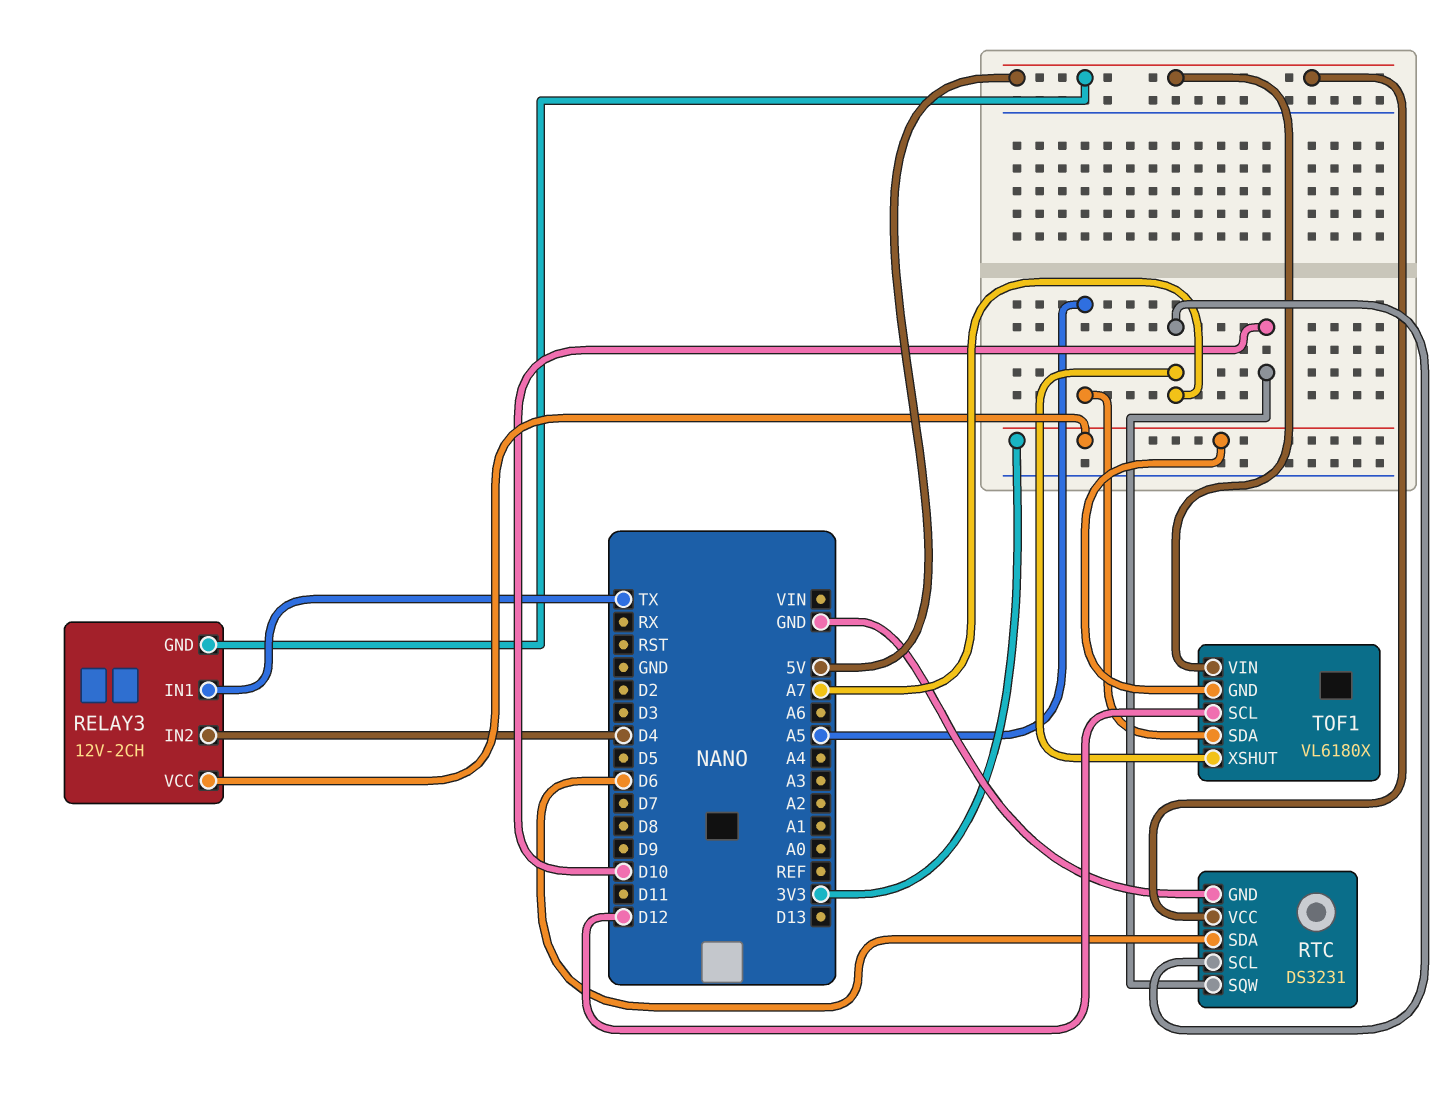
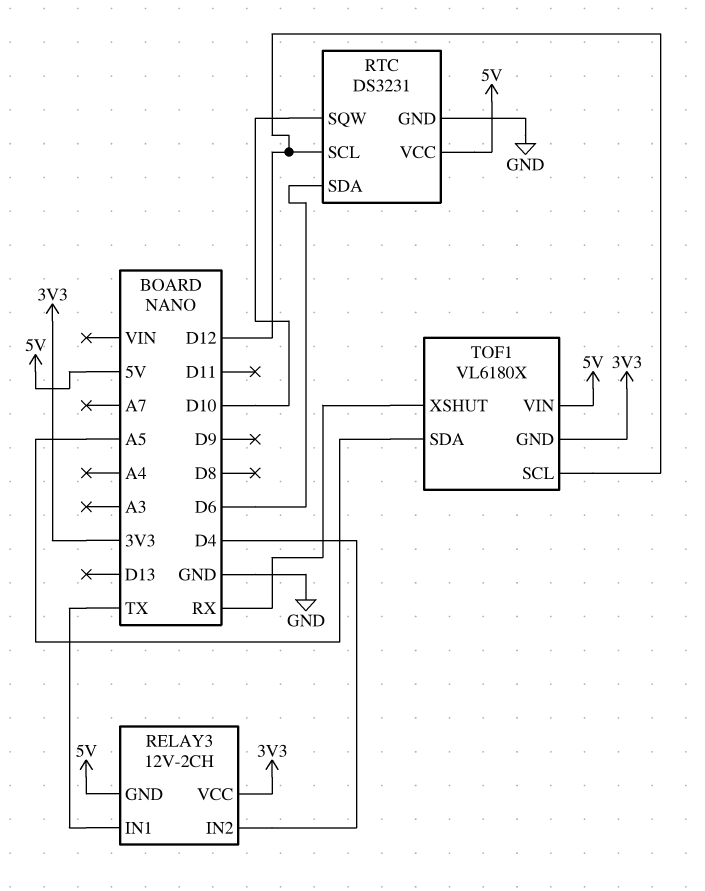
RTC pin SCL: A7 -> D12
TOF1 pin XSHUT: A7 -> RX

